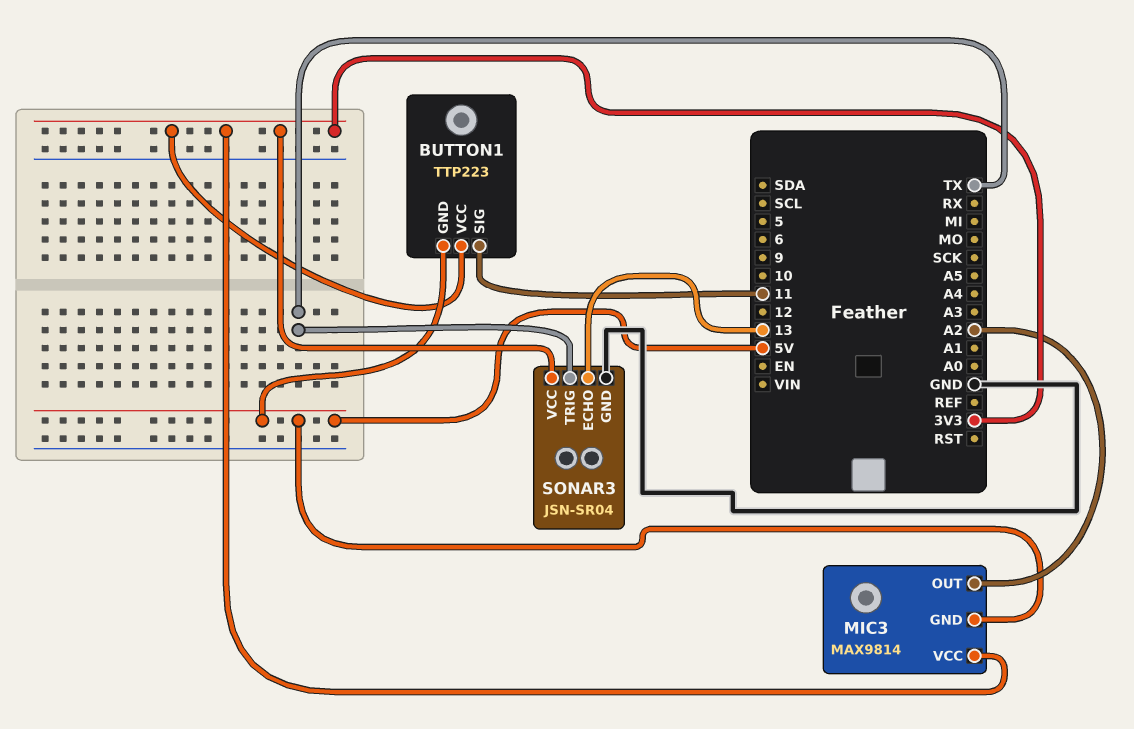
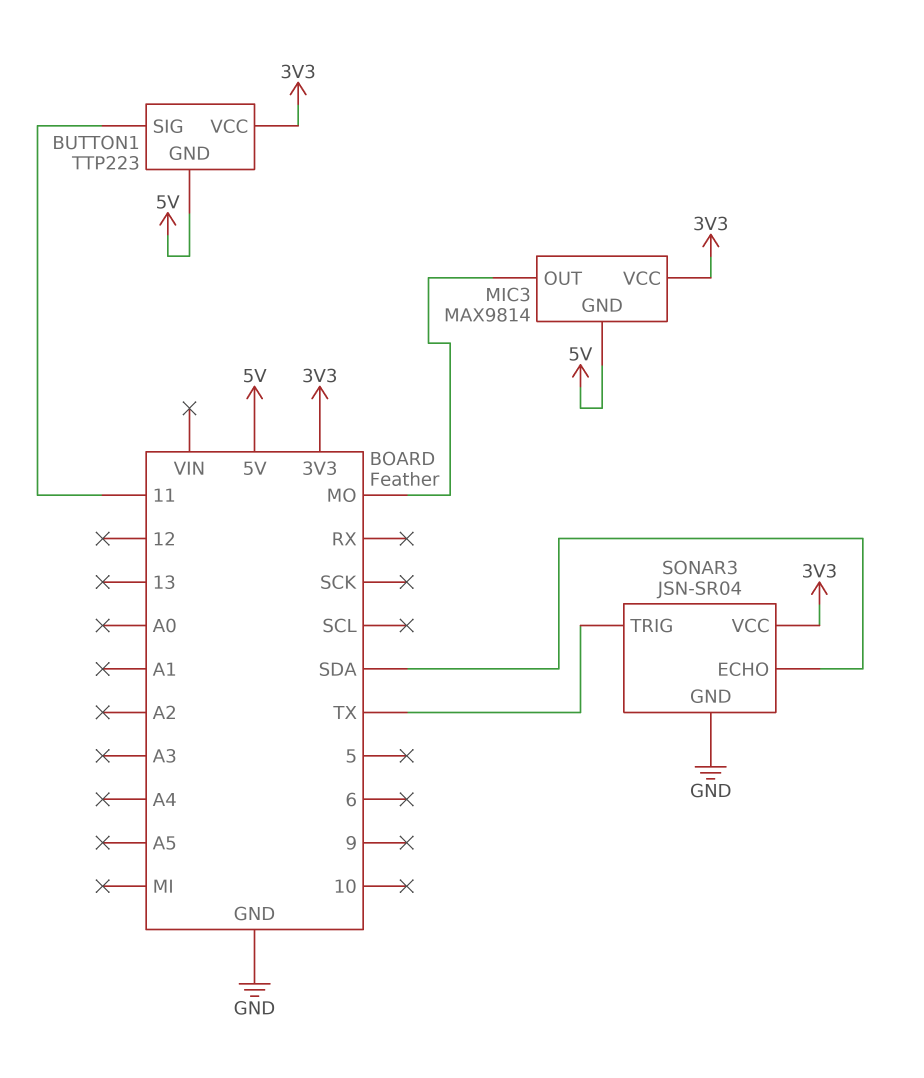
MIC3 pin OUT: A2 -> MO
SONAR3 pin ECHO: 13 -> SDA

